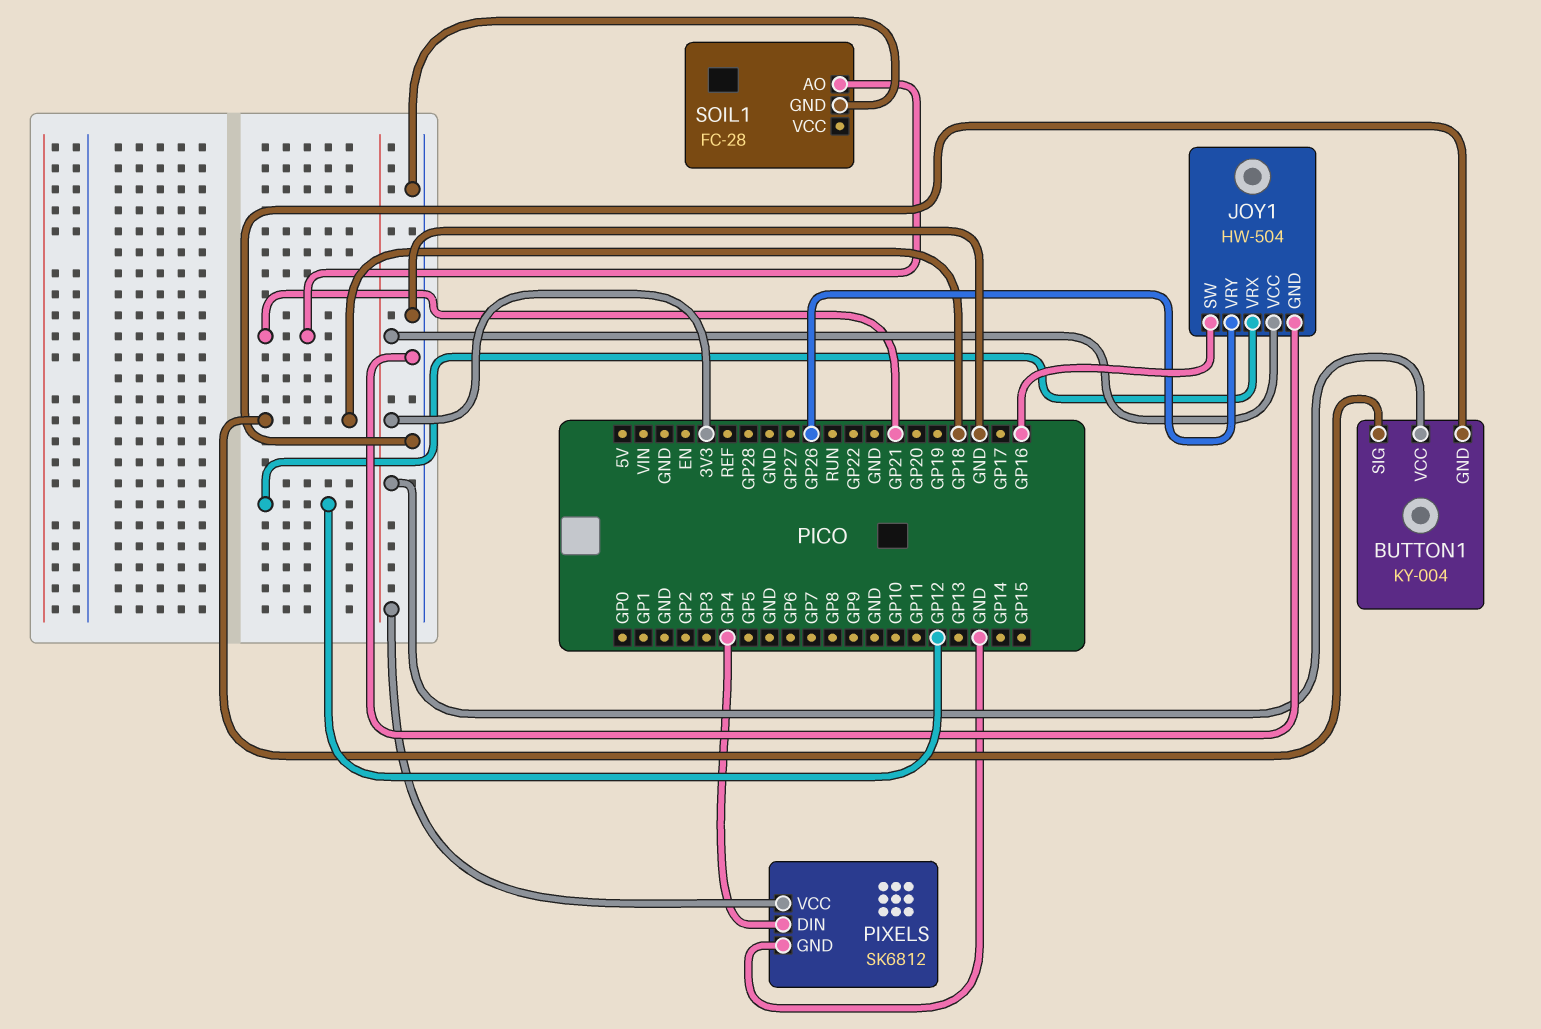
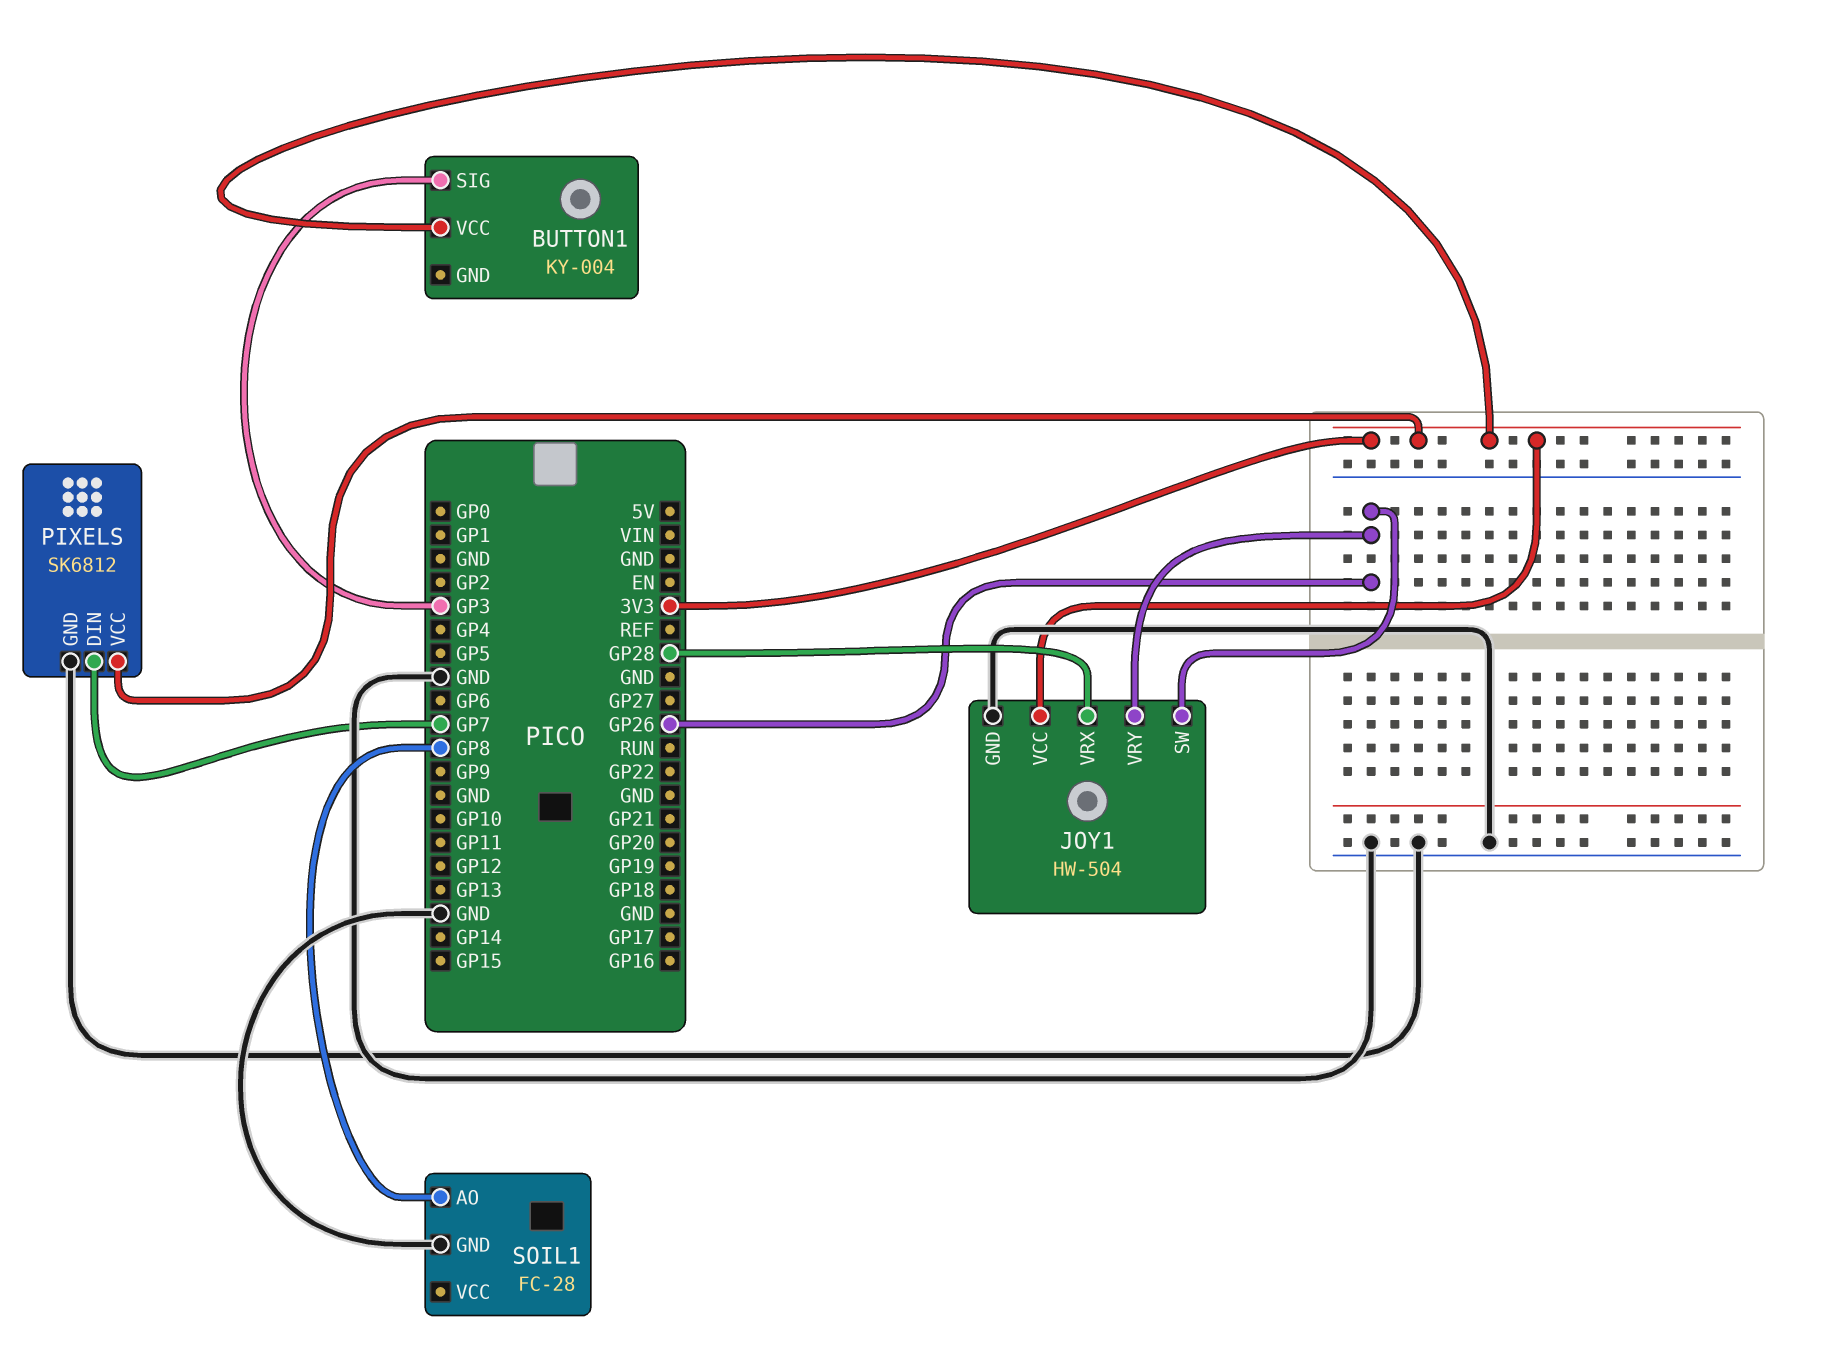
BUTTON1 pin GND: GND -> none
BUTTON1 pin SIG: GP18 -> GP3
JOY1 pin SW: GP16 -> GP26
JOY1 pin VRX: GP12 -> GP28
PIXELS pin DIN: GP4 -> GP7
SOIL1 pin AO: GP21 -> GP8

